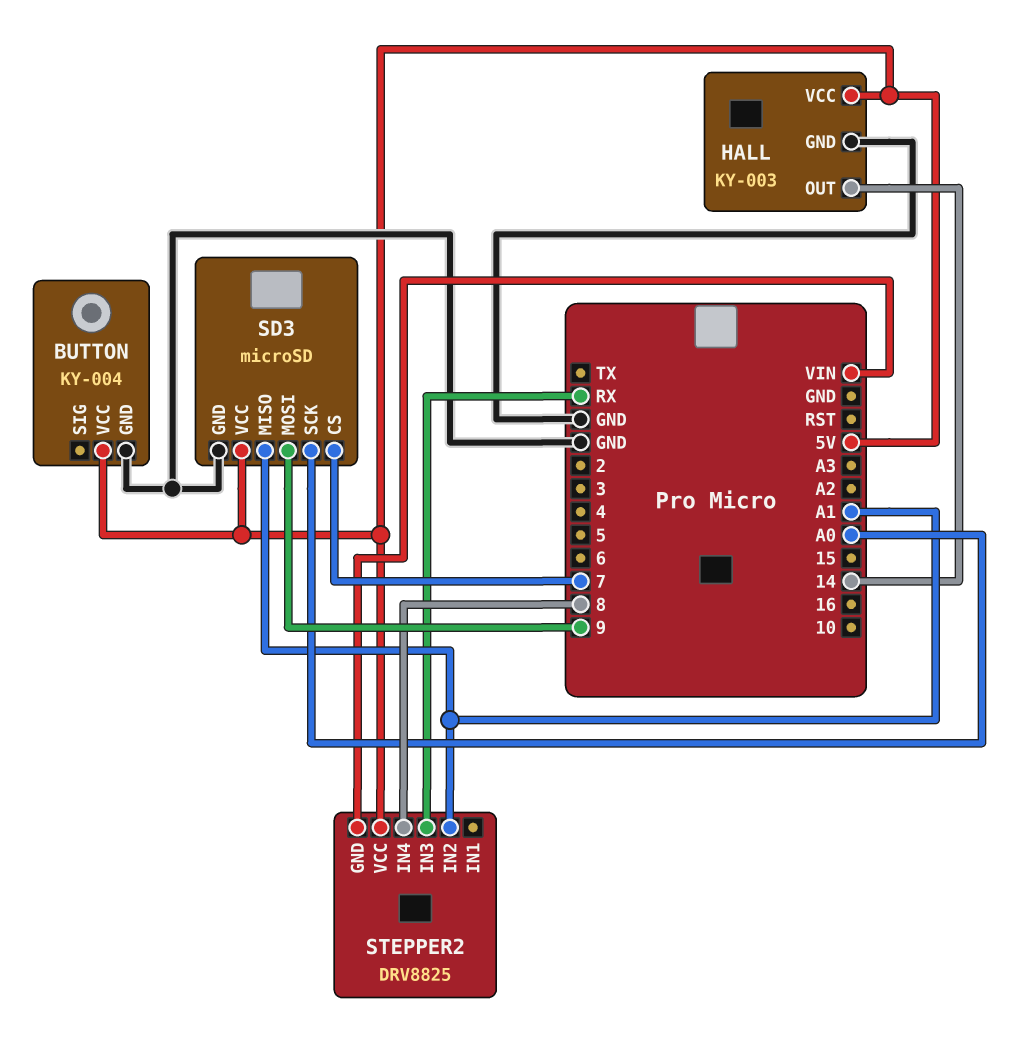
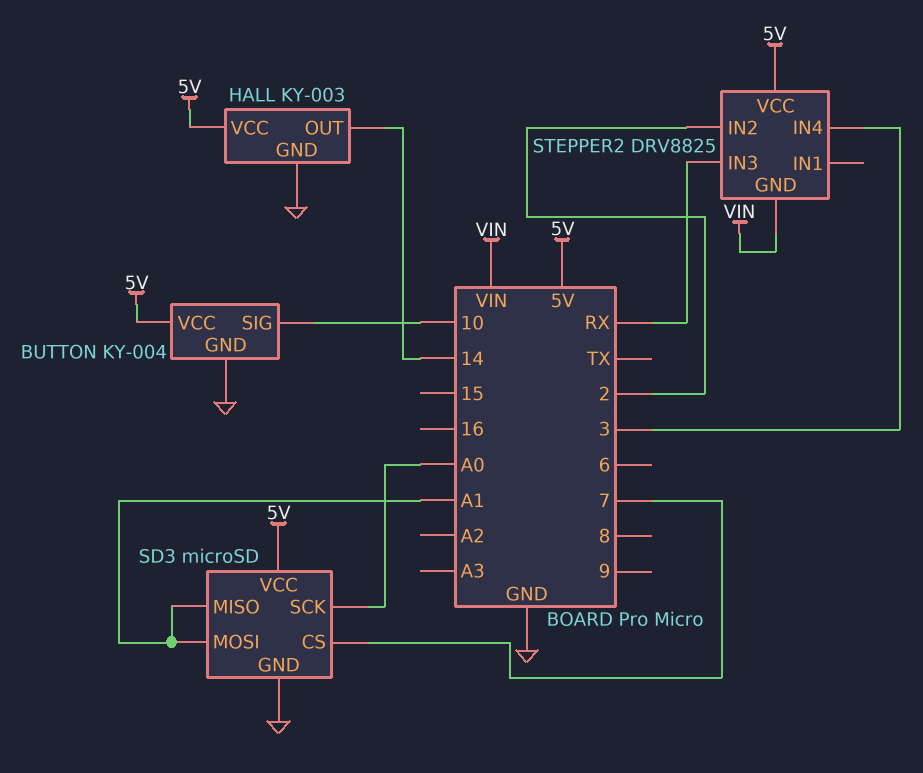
BUTTON pin SIG: none -> 10
SD3 pin MOSI: 9 -> A1
STEPPER2 pin IN2: A1 -> 2
STEPPER2 pin IN4: 8 -> 3

